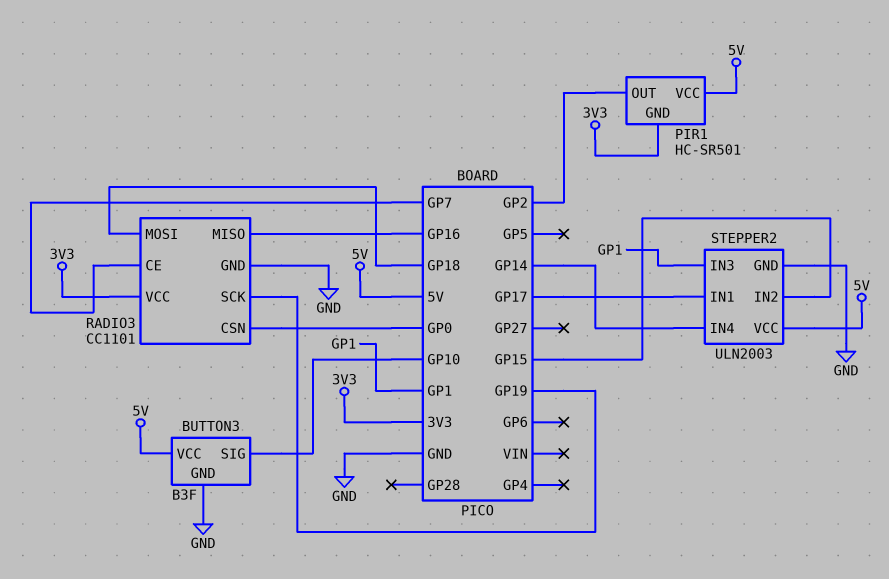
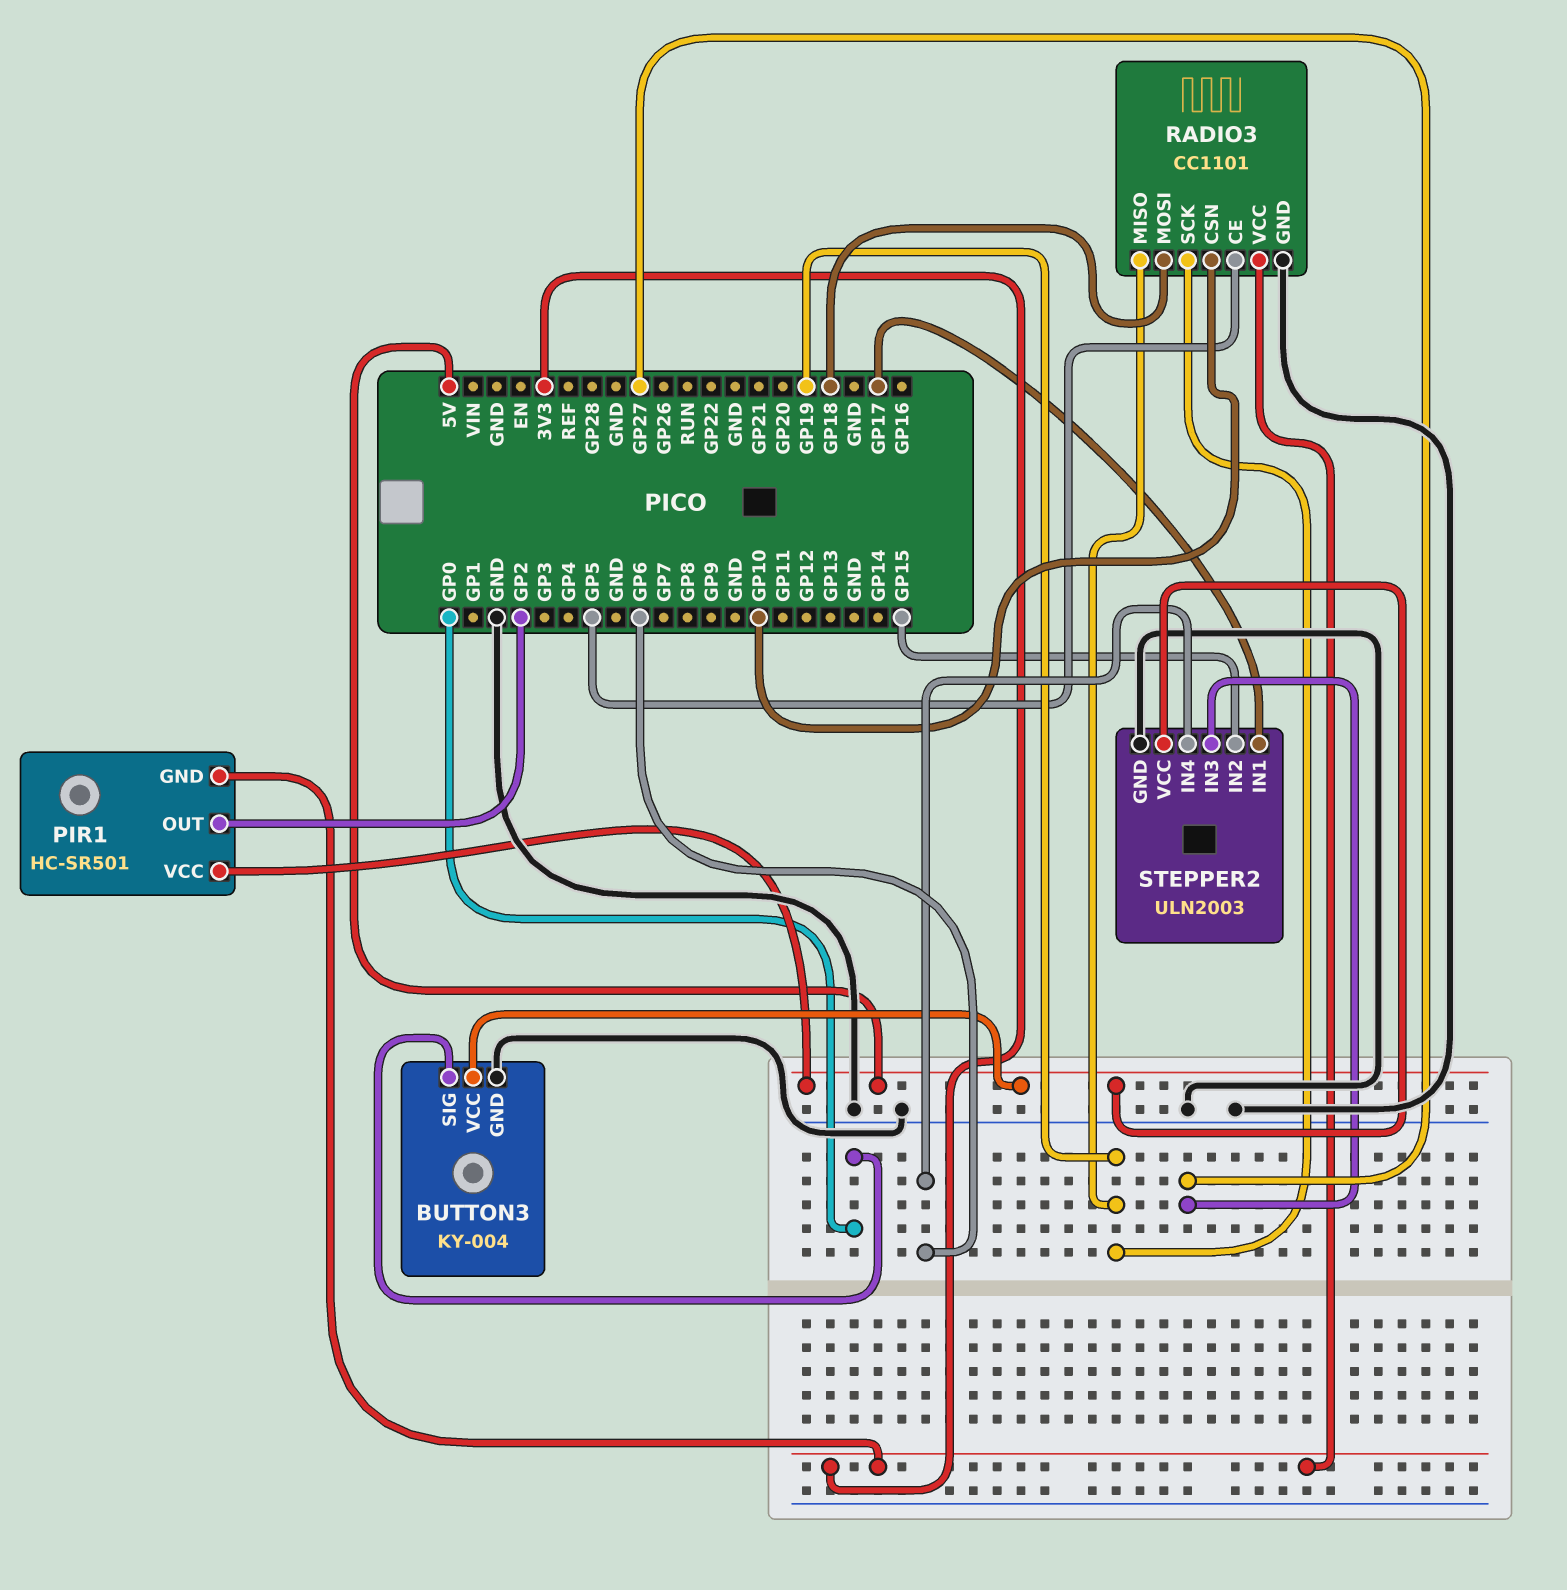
BUTTON3: B3F -> KY-004
BUTTON3 pin SIG: GP10 -> GP0
RADIO3 pin CE: GP7 -> GP5
RADIO3 pin CSN: GP0 -> GP10
RADIO3 pin MISO: GP16 -> GP19
STEPPER2 pin IN3: GP1 -> GP27
STEPPER2 pin IN4: GP14 -> GP6

